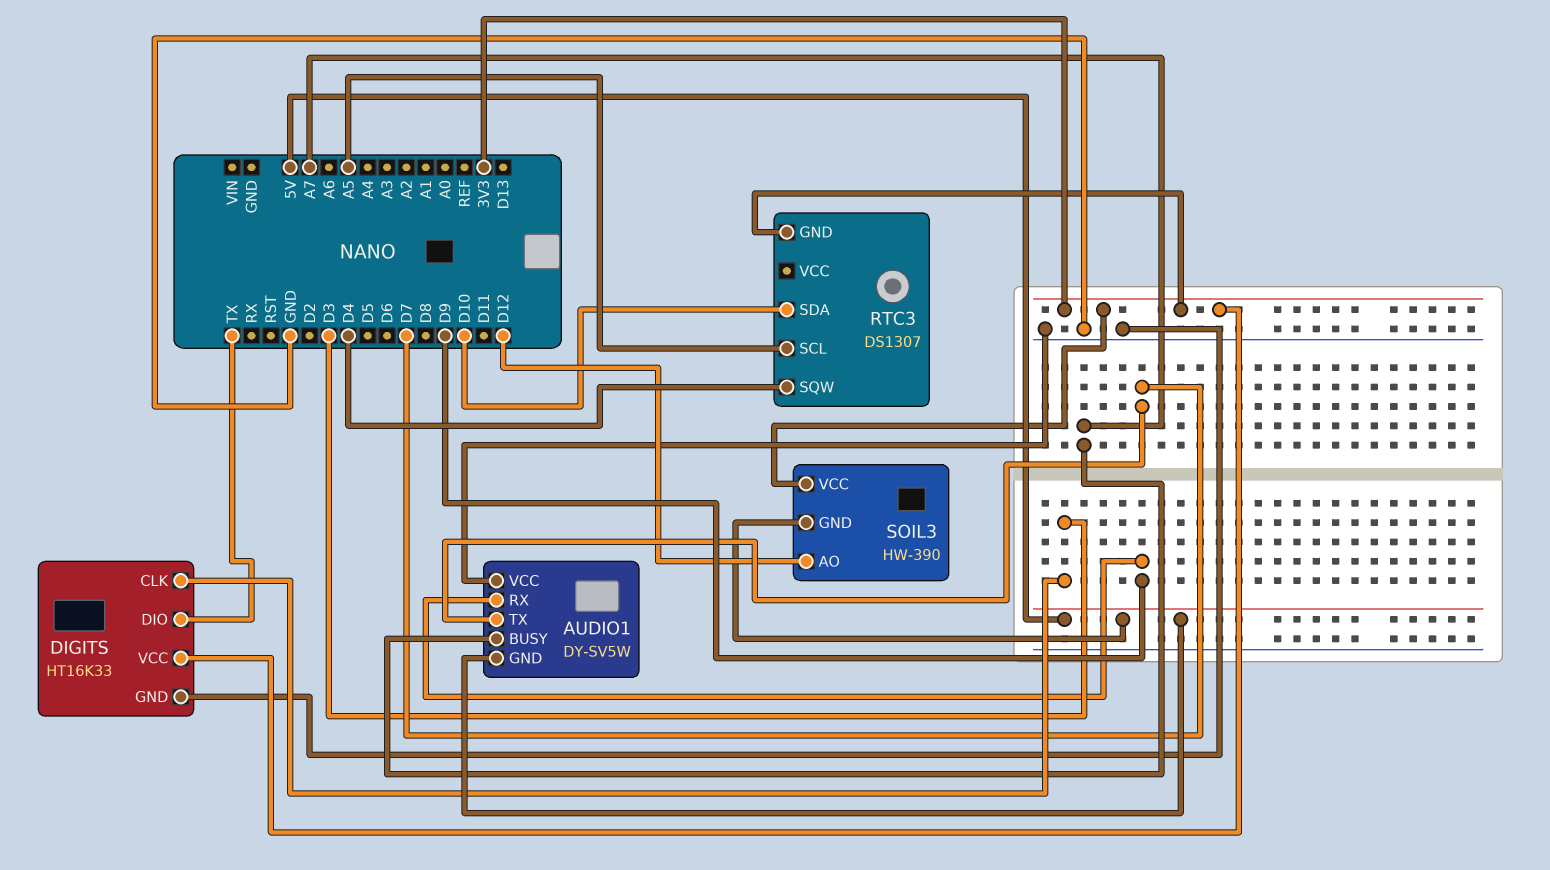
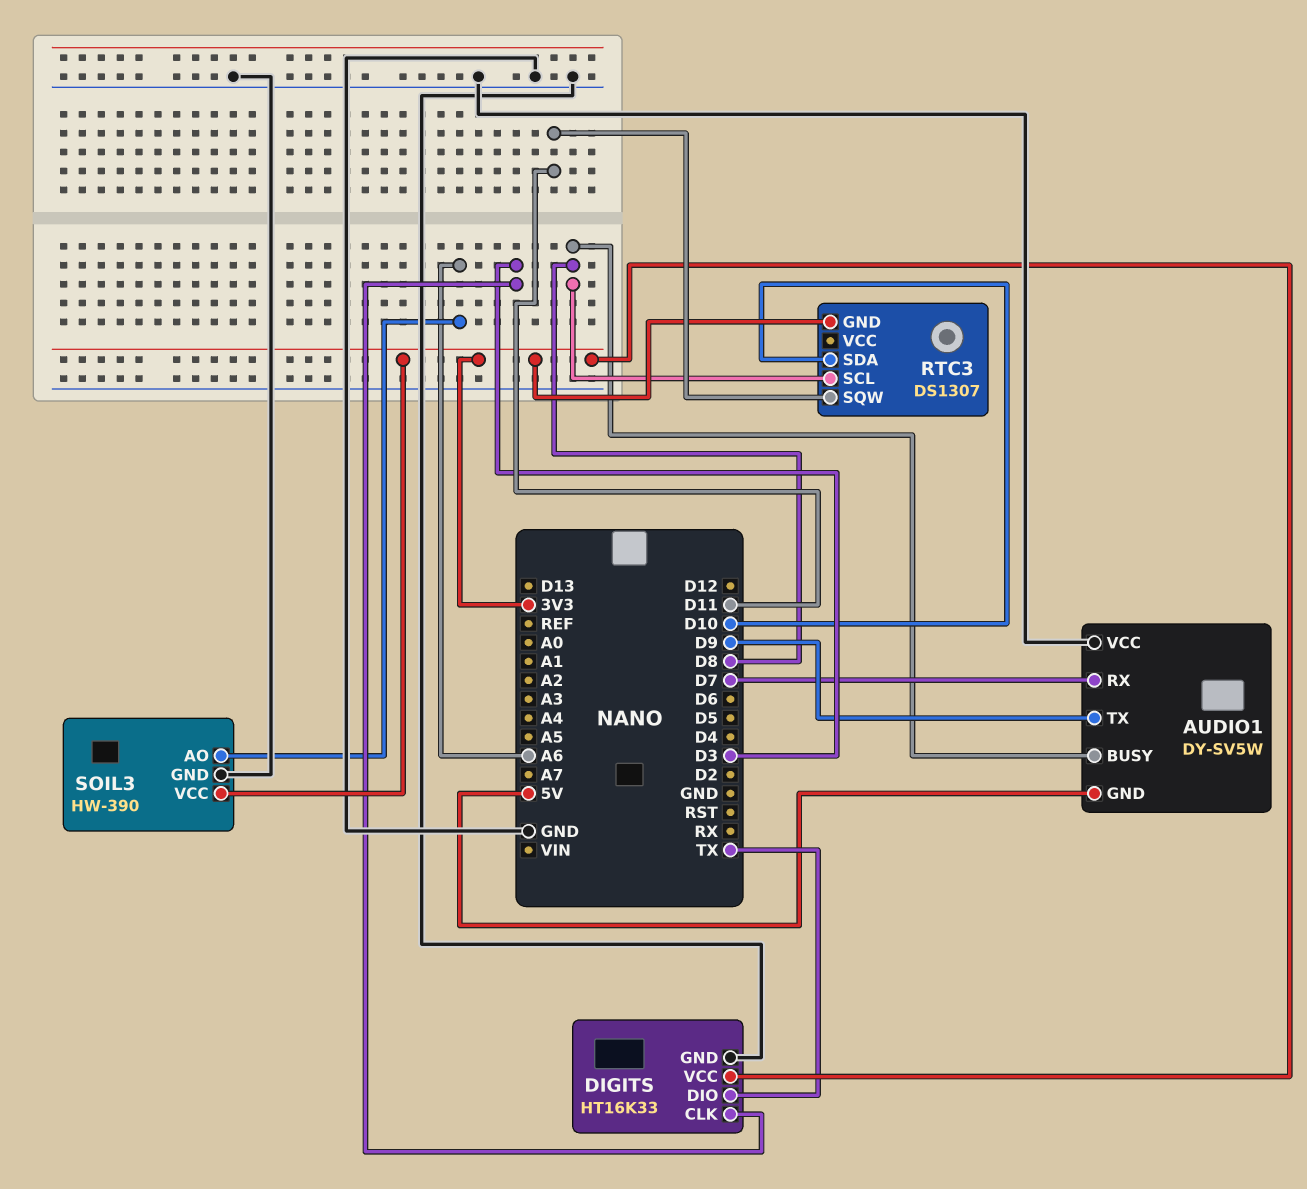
AUDIO1 pin BUSY: A7 -> D8
AUDIO1 pin RX: D9 -> D7
AUDIO1 pin TX: D7 -> D9
RTC3 pin SCL: A5 -> D8
RTC3 pin SQW: D4 -> D11
SOIL3 pin AO: D12 -> A6
SOIL3 pin GND: 5V -> GND

